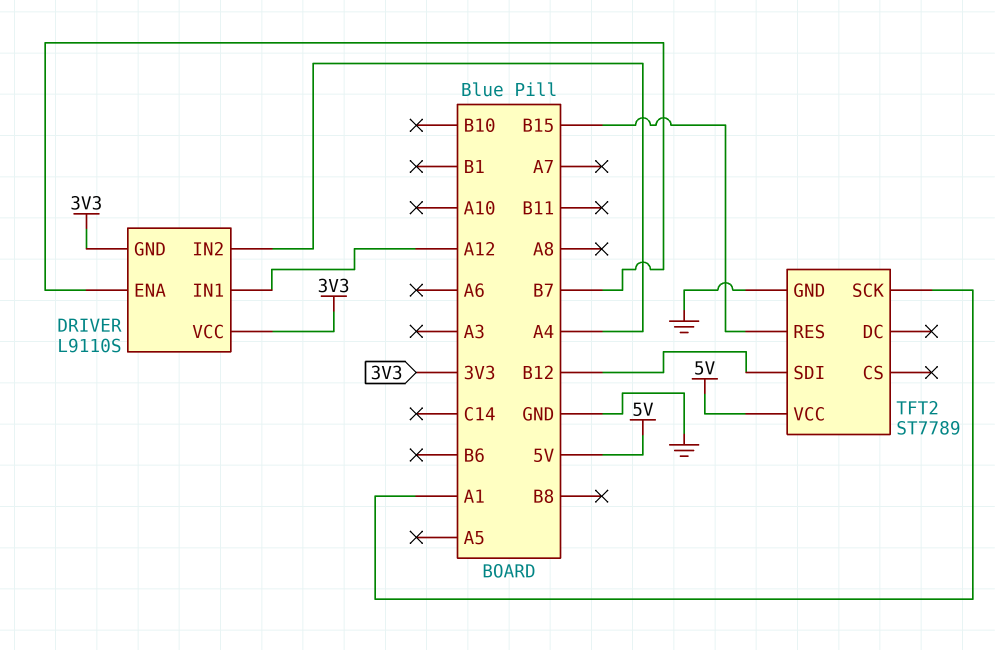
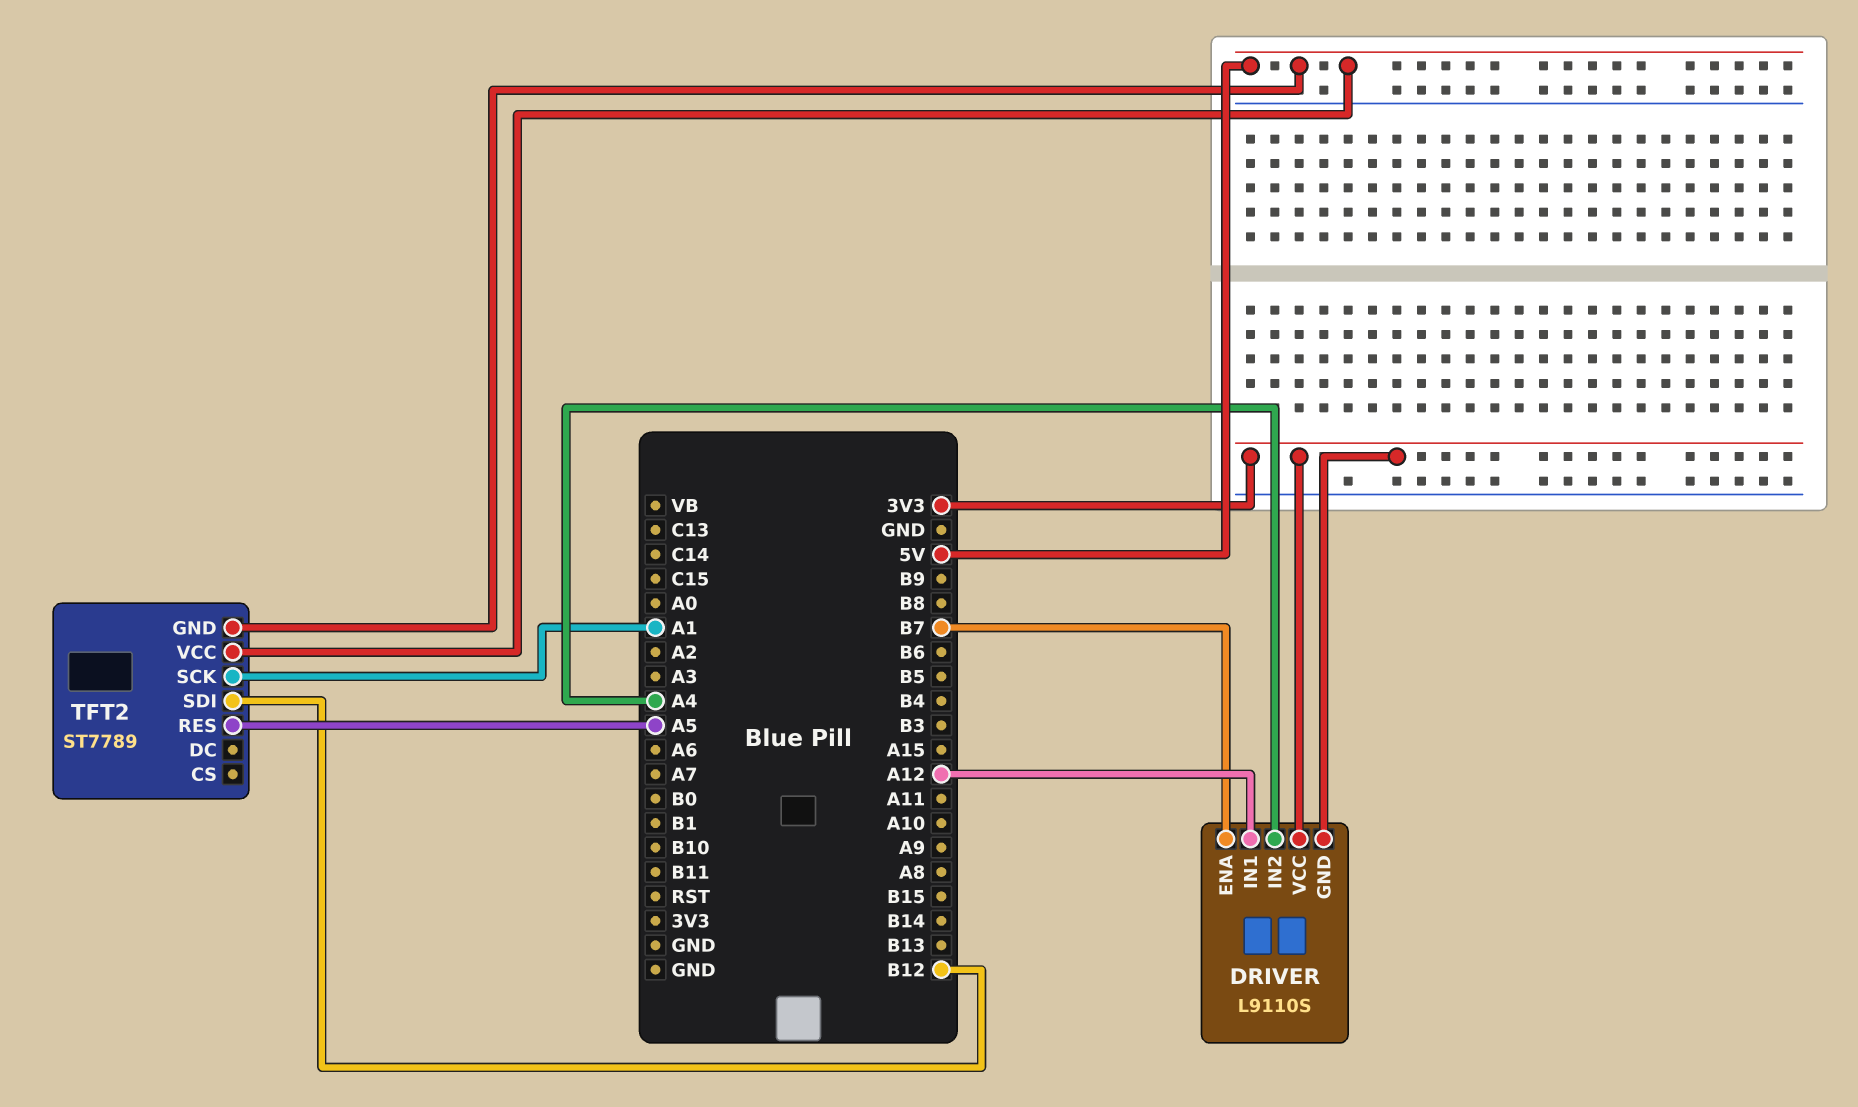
TFT2 pin GND: GND -> 5V
TFT2 pin RES: B15 -> A5

